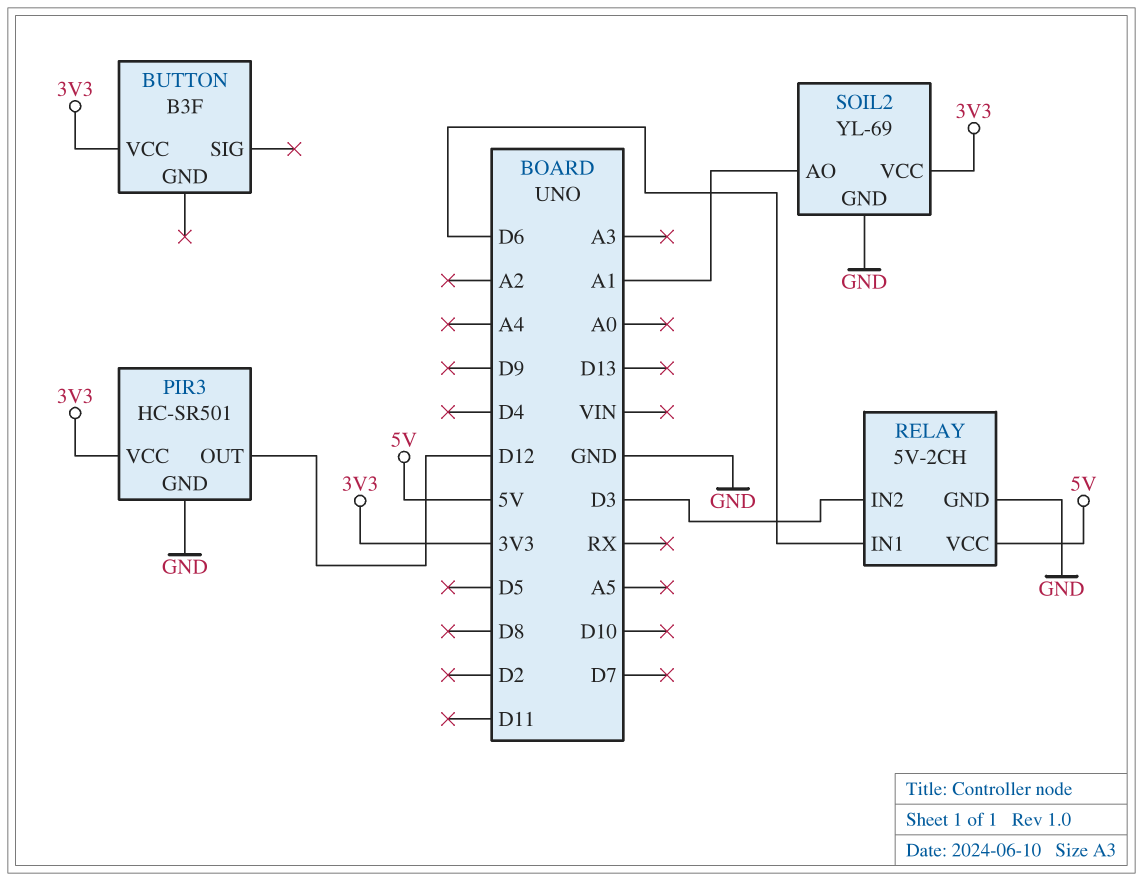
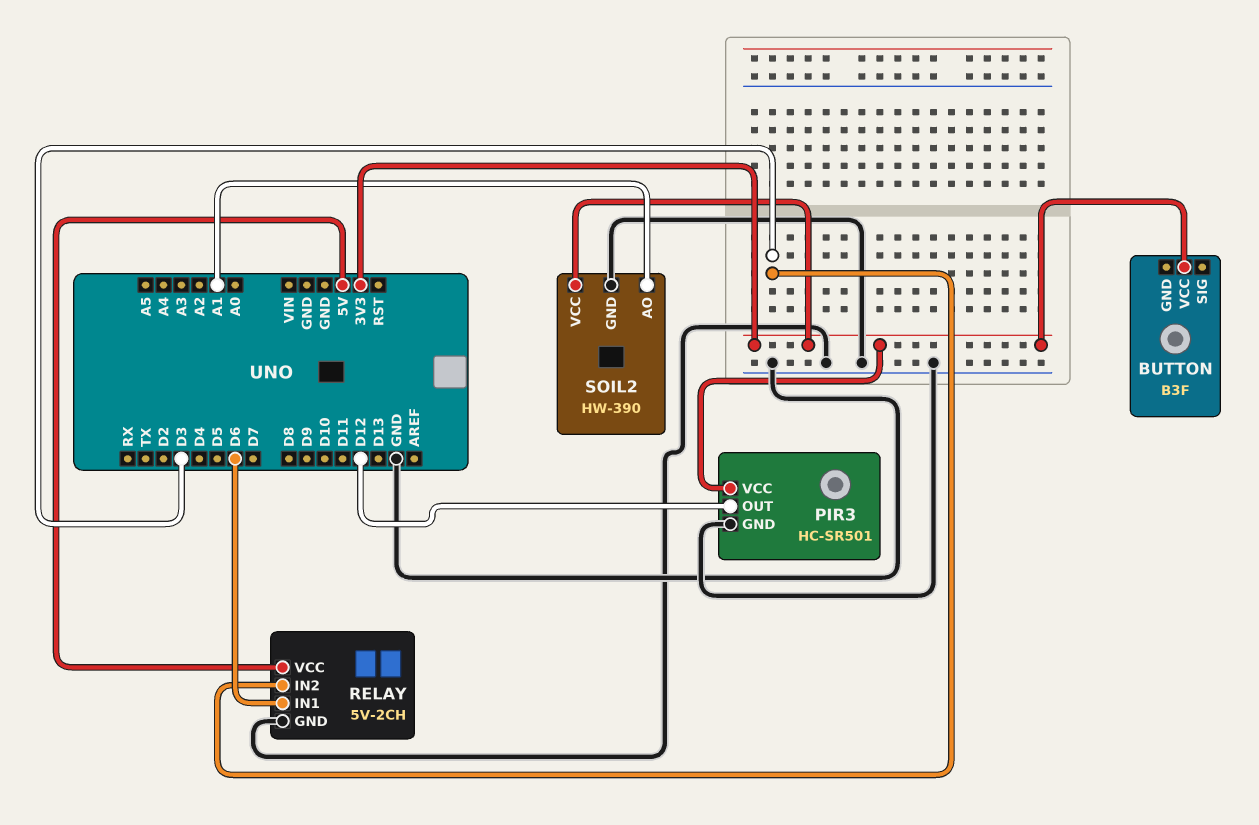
SOIL2: YL-69 -> HW-390

